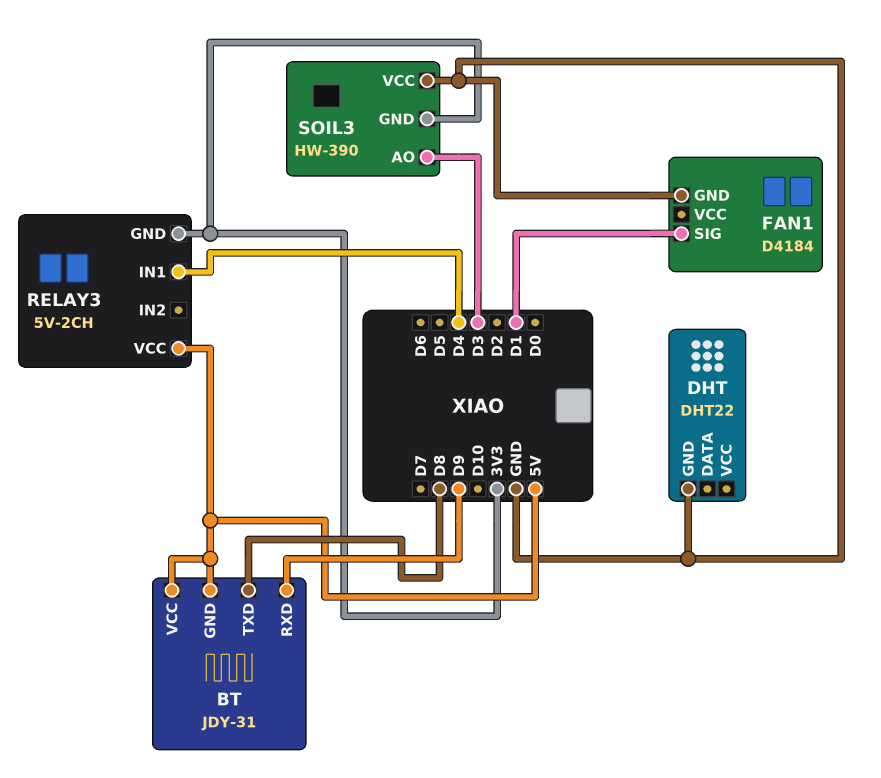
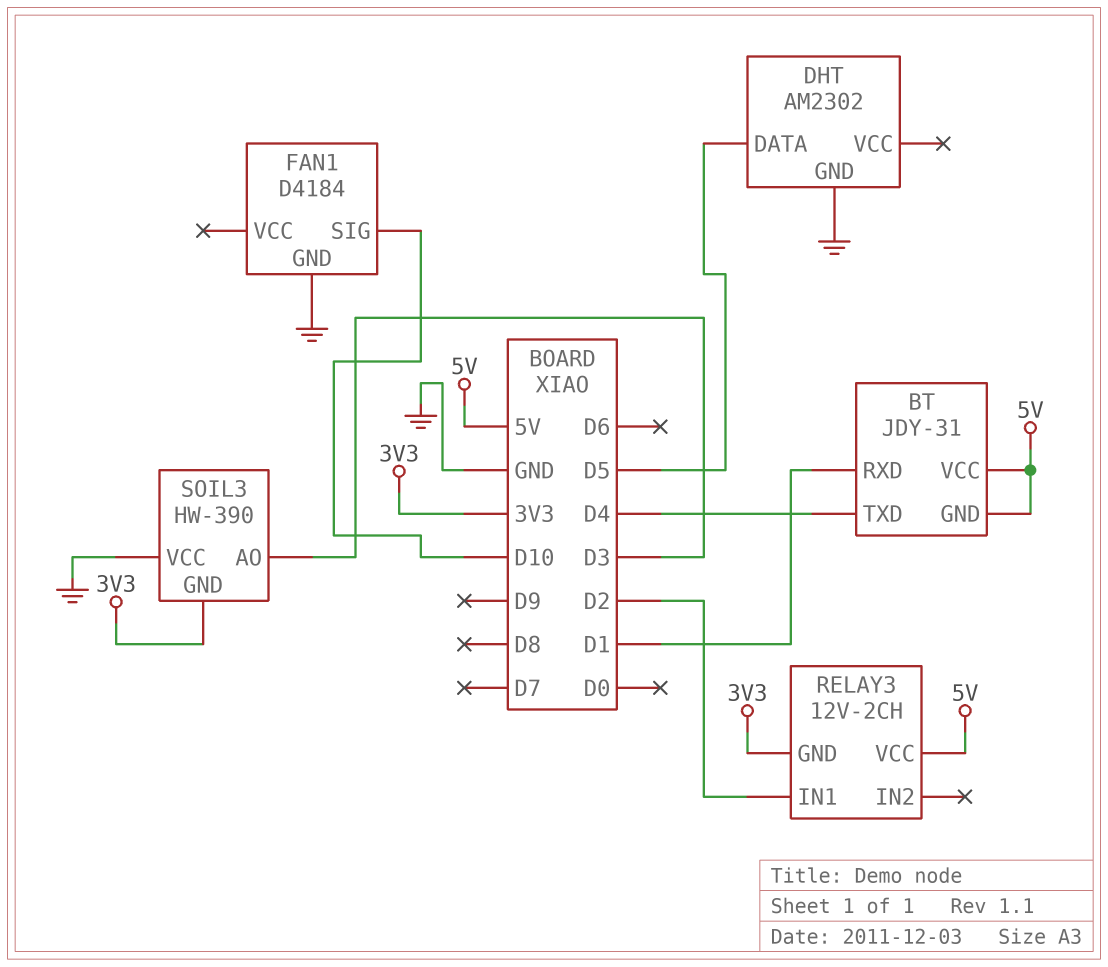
BT pin RXD: D9 -> D1
BT pin TXD: D8 -> D4
DHT: DHT22 -> AM2302
DHT pin DATA: none -> D5
FAN1 pin SIG: D1 -> D10
RELAY3: 5V-2CH -> 12V-2CH
RELAY3 pin IN1: D4 -> D2

